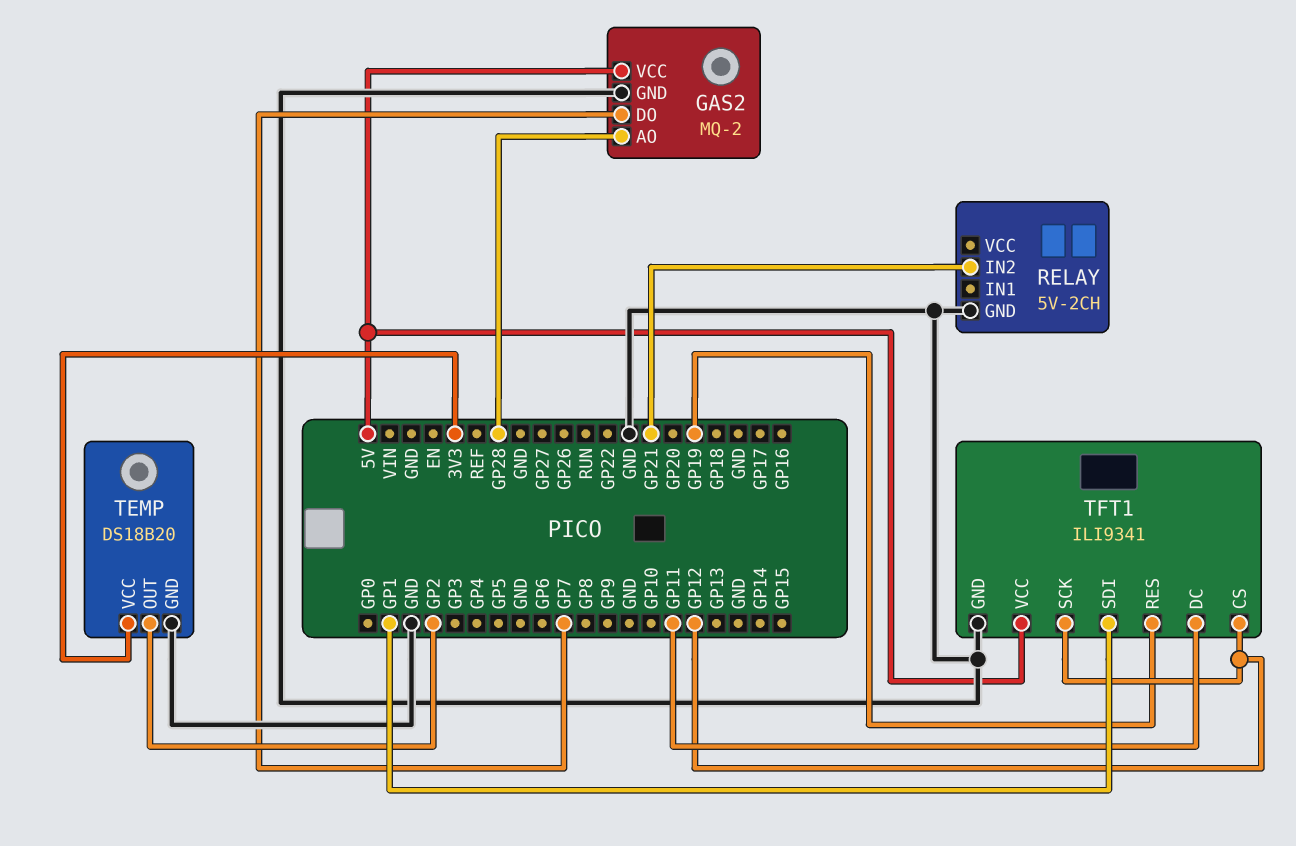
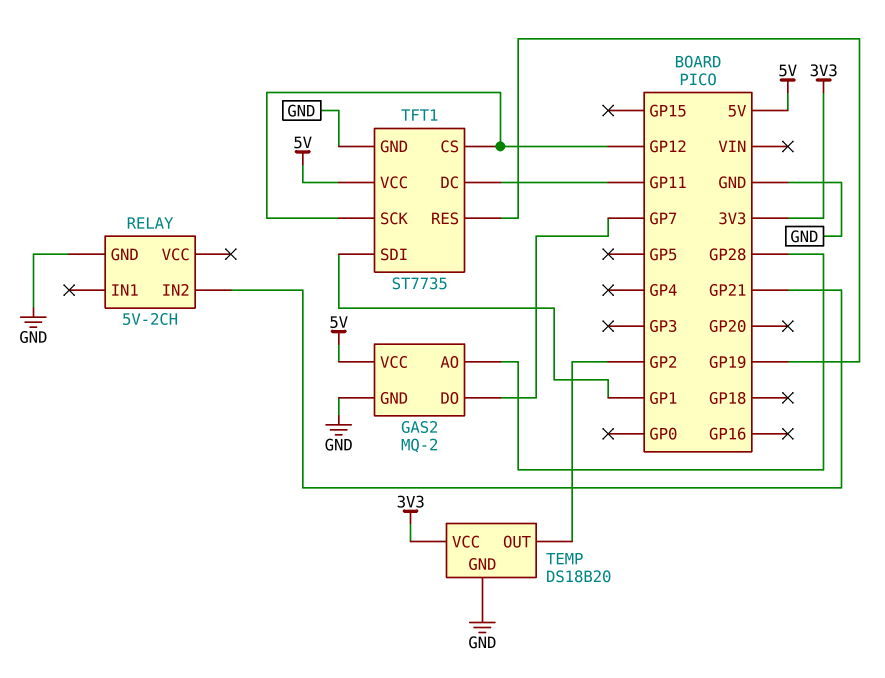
TFT1: ILI9341 -> ST7735

